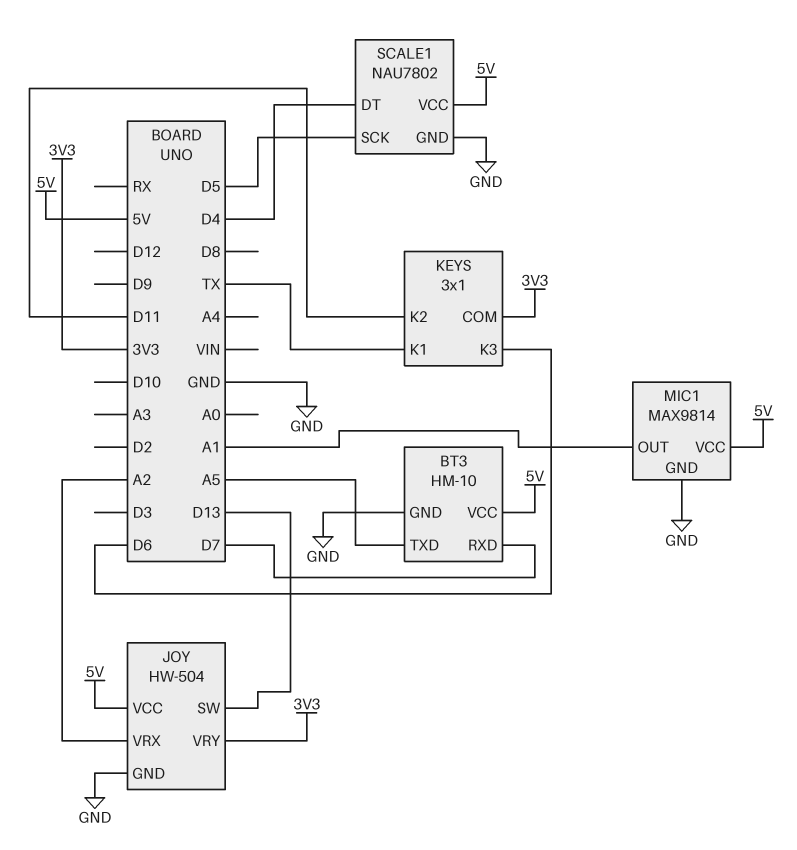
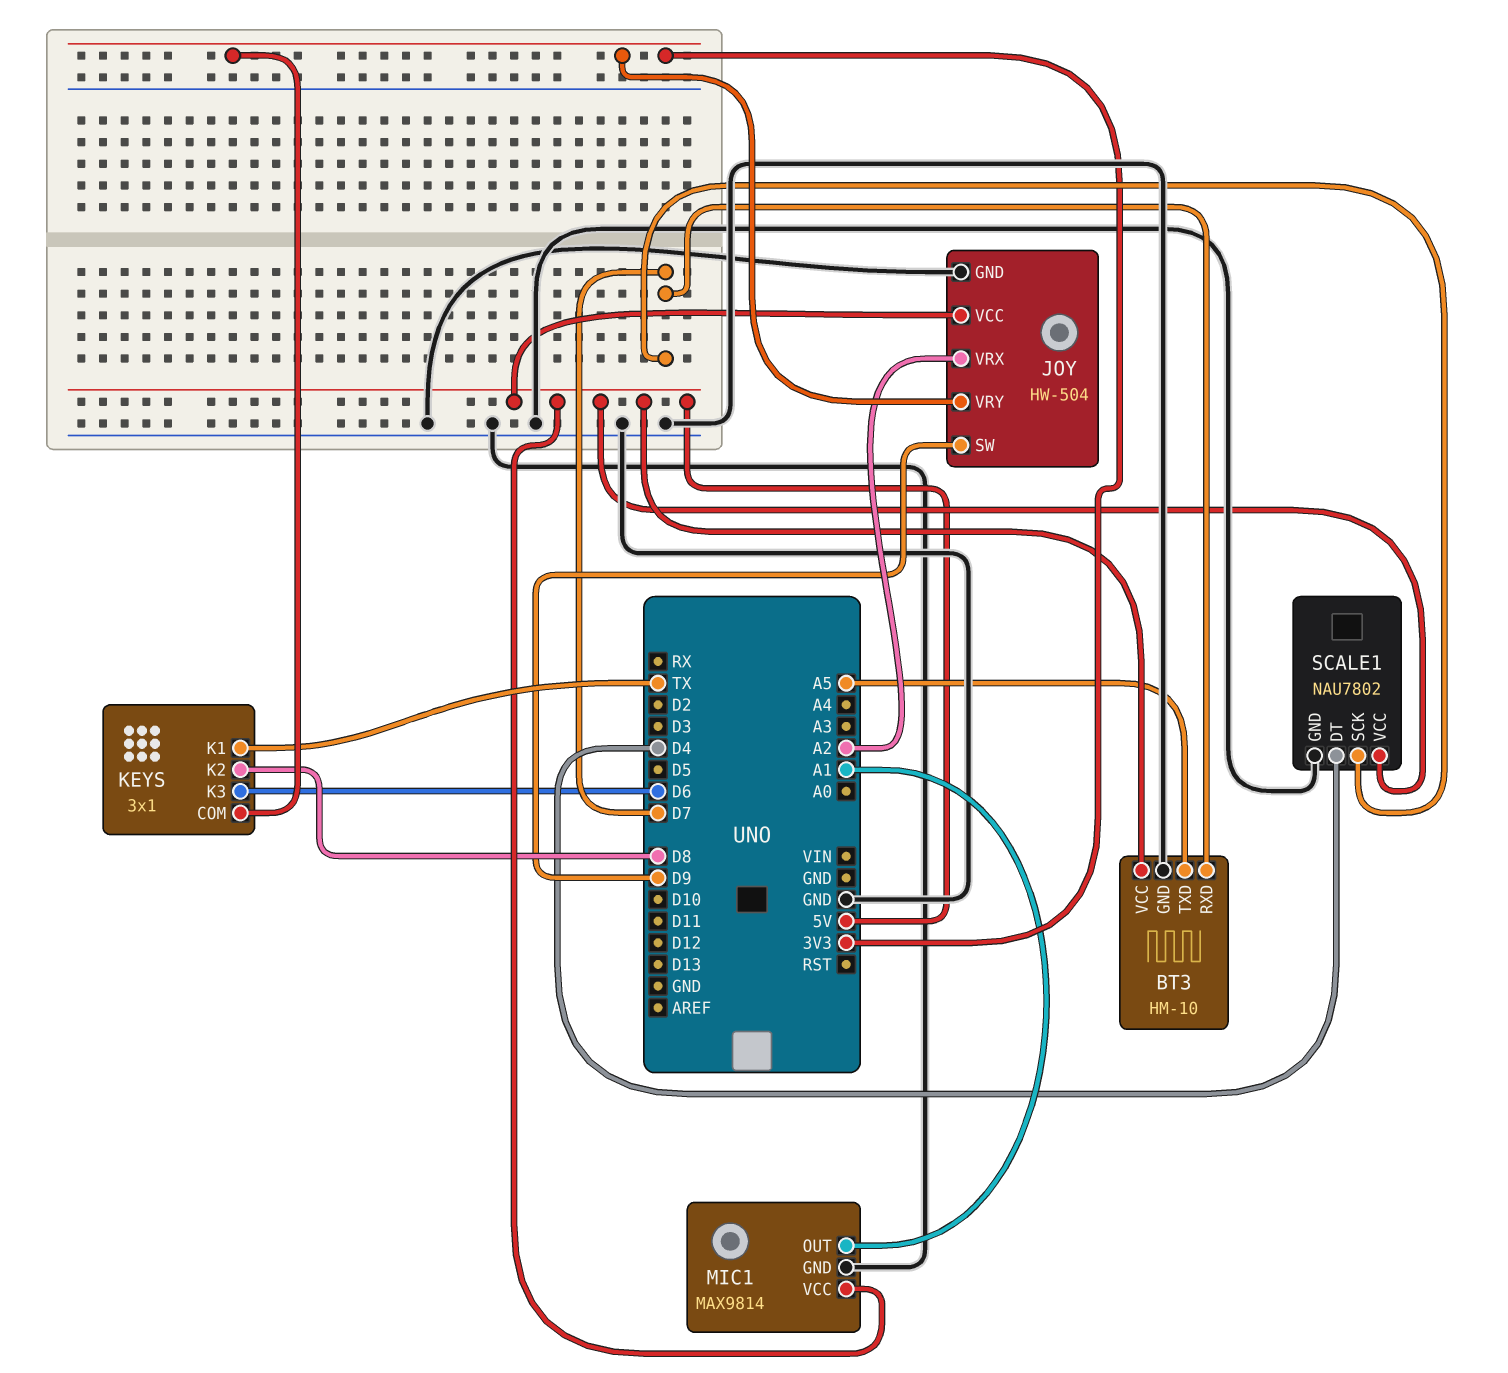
JOY pin SW: D13 -> D9
KEYS pin K2: D11 -> D8
SCALE1 pin SCK: D5 -> D7

